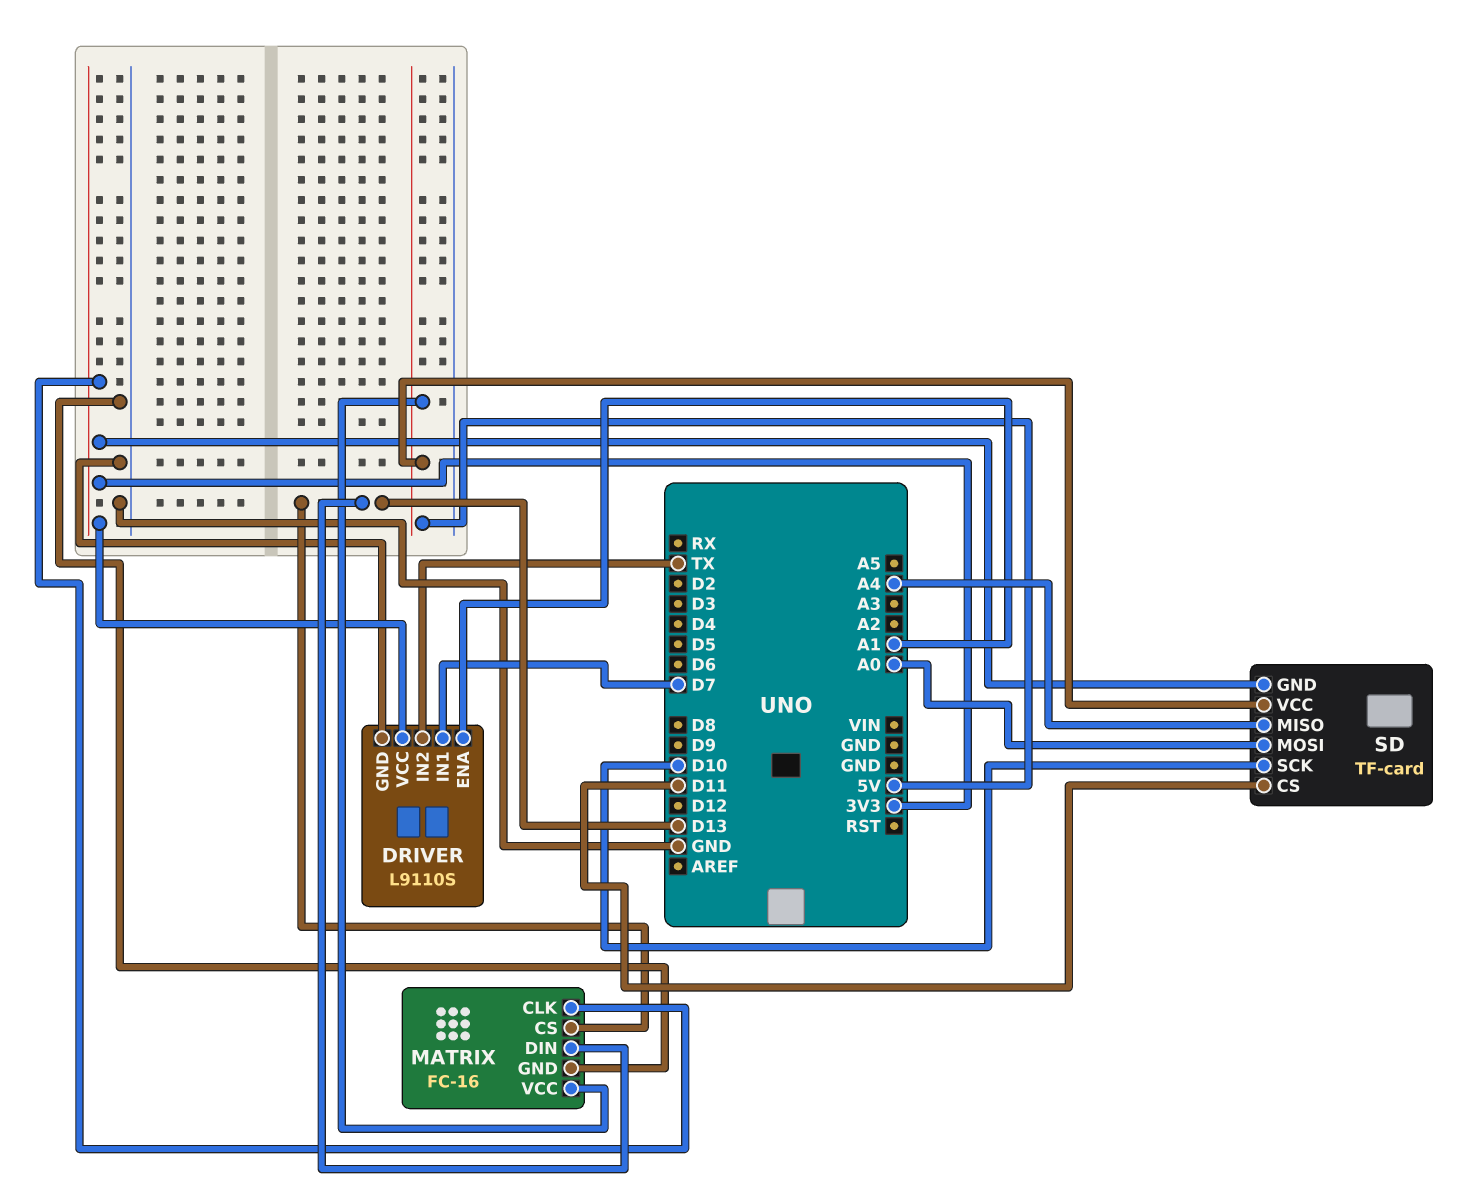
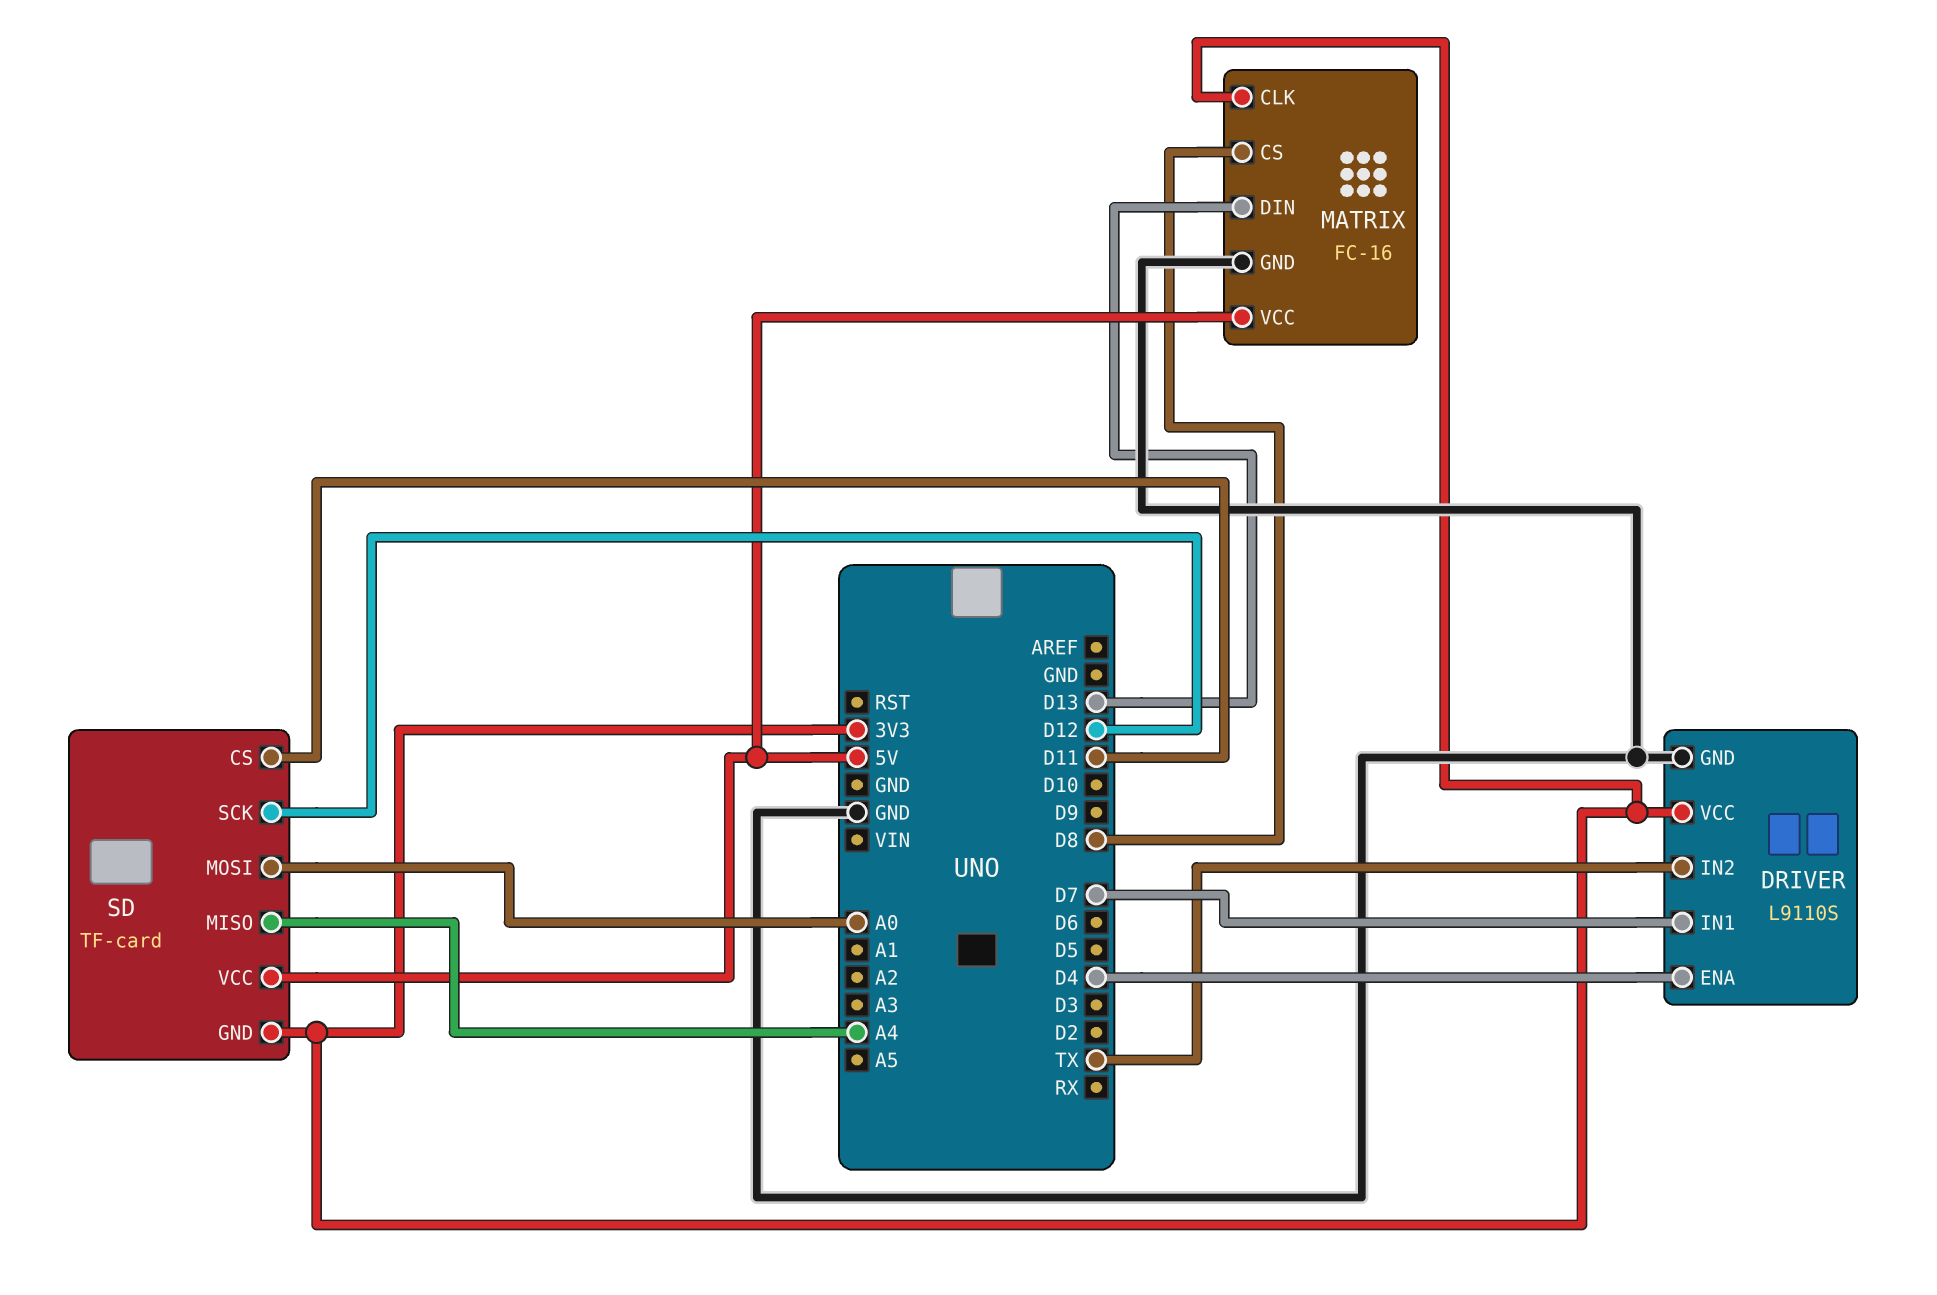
DRIVER pin ENA: A1 -> D4
MATRIX pin CS: D13 -> D8
SD pin SCK: D10 -> D12

